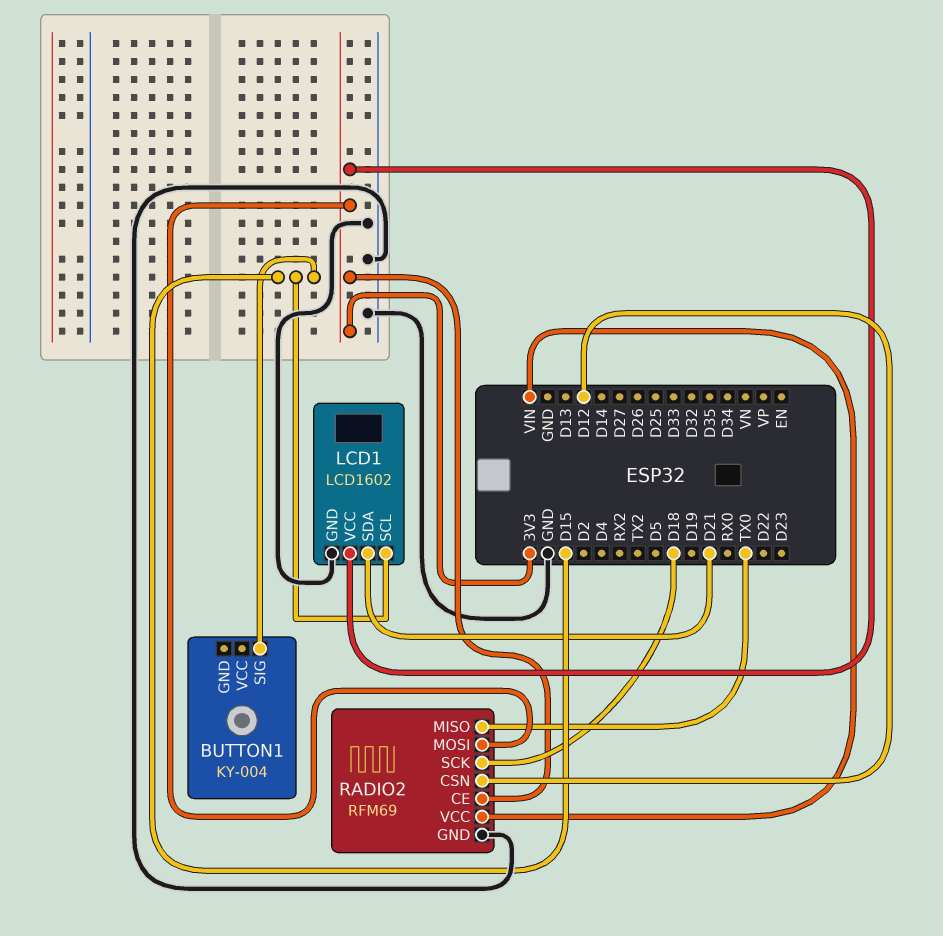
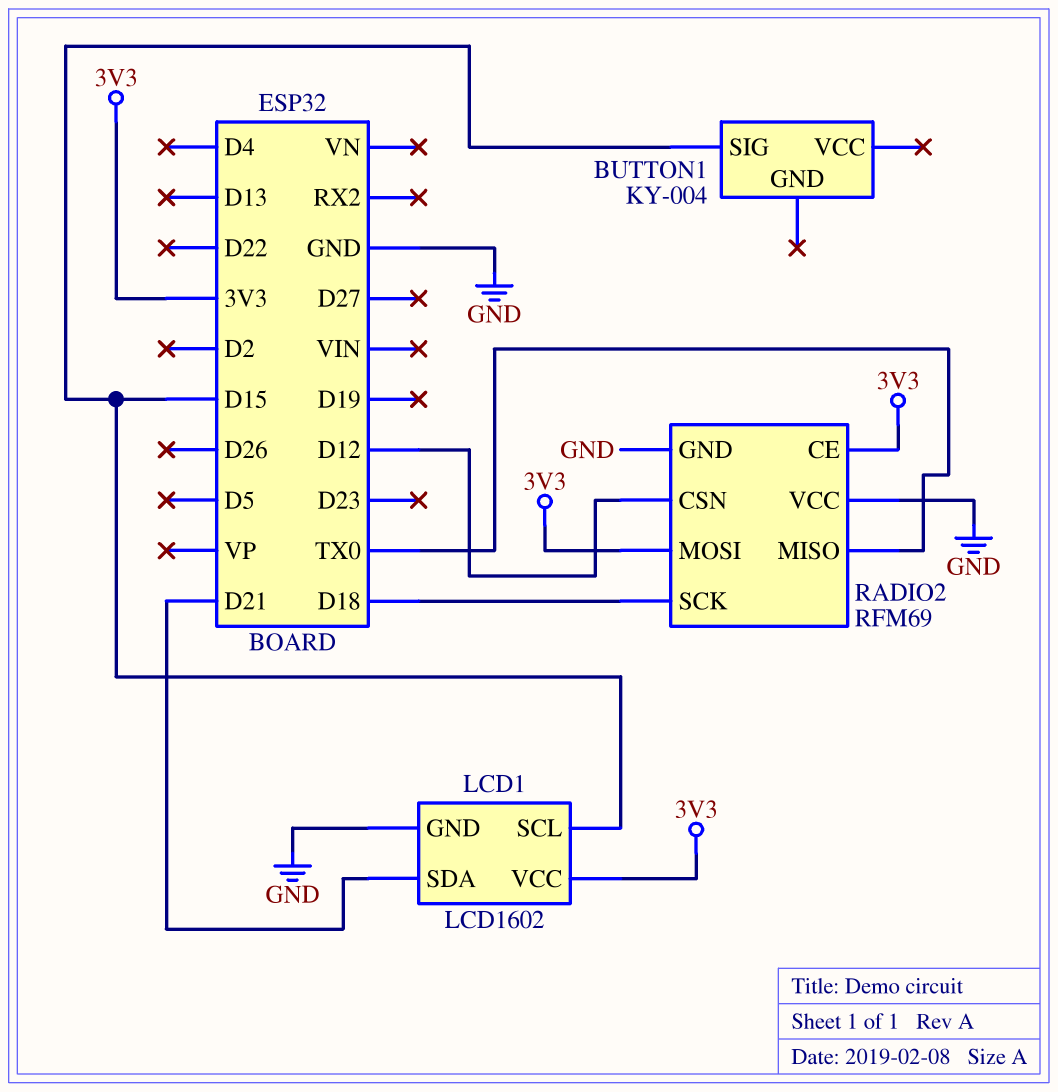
RADIO2 pin VCC: VIN -> GND

